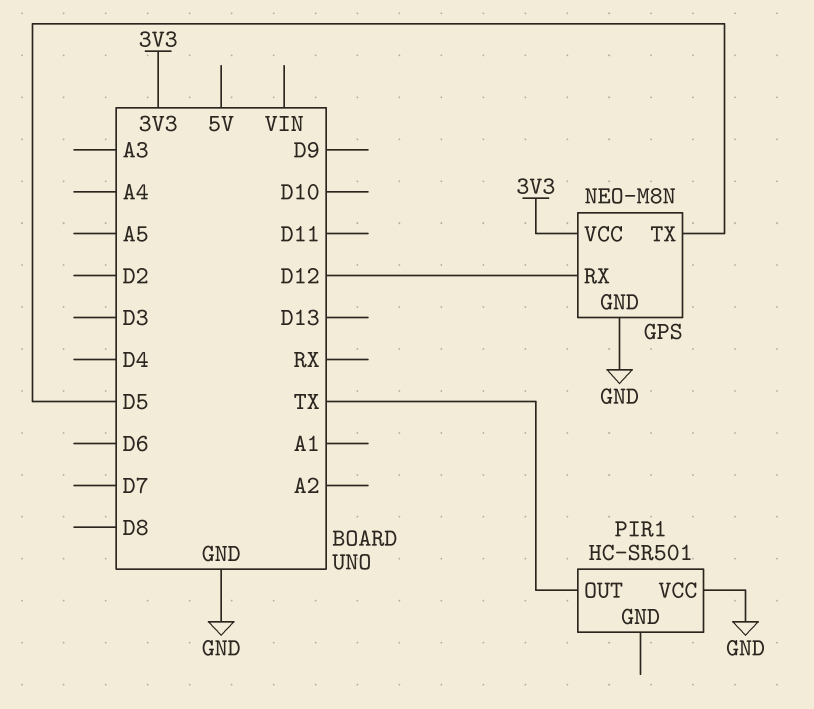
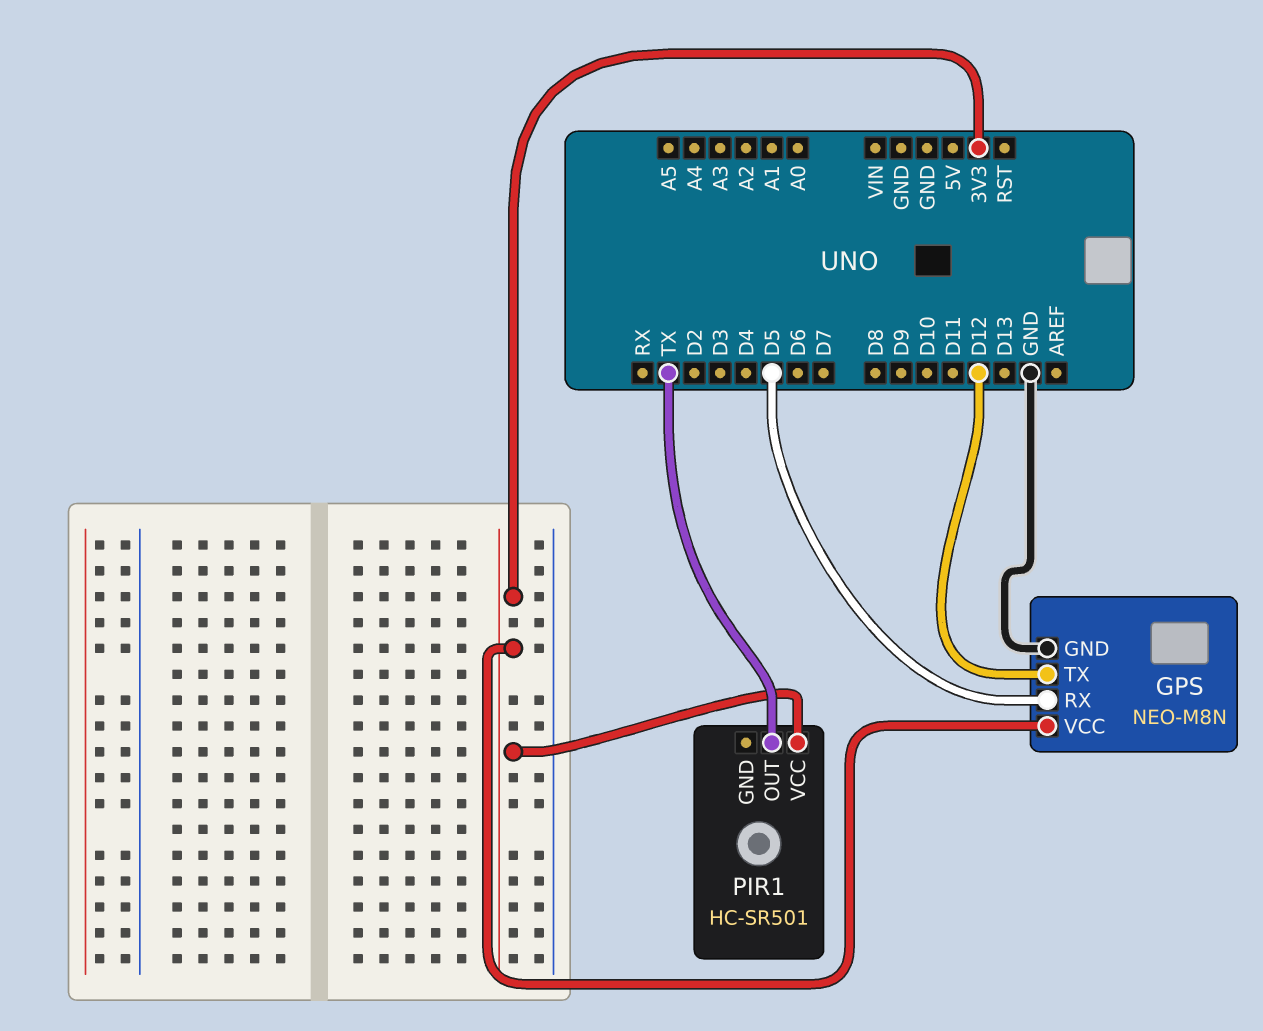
GPS pin RX: D12 -> D5
GPS pin TX: D5 -> D12
PIR1 pin VCC: GND -> 3V3

